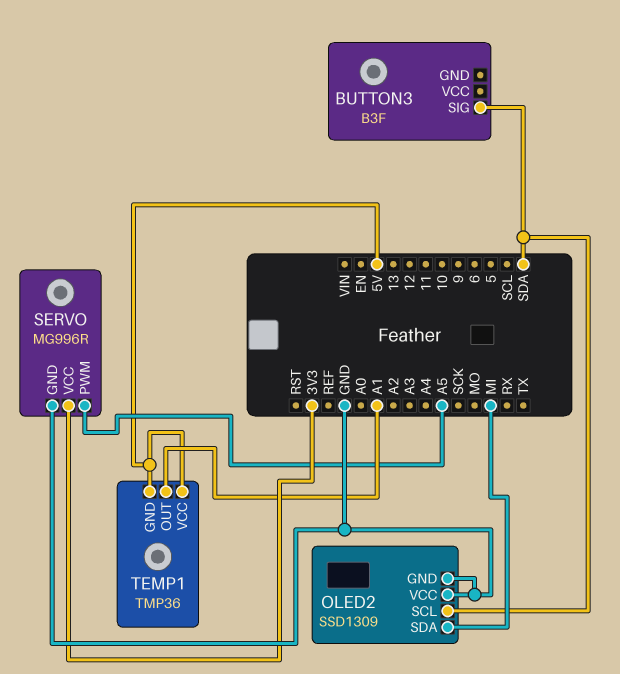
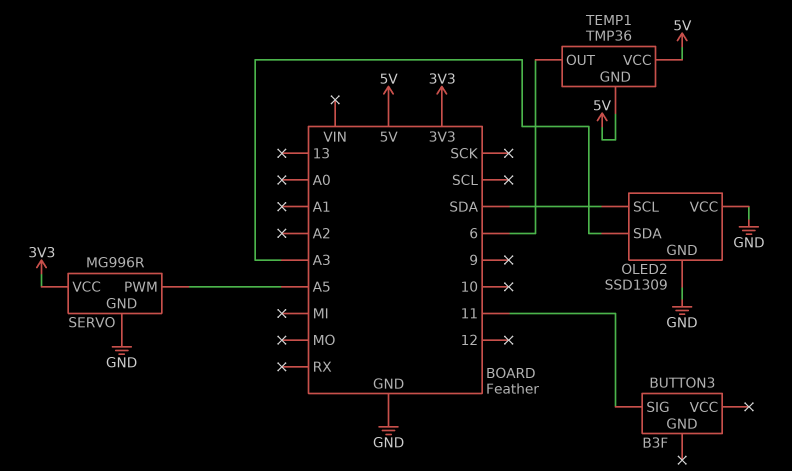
BUTTON3 pin SIG: SDA -> 11
OLED2 pin SDA: MI -> A3
TEMP1 pin OUT: A1 -> 6

